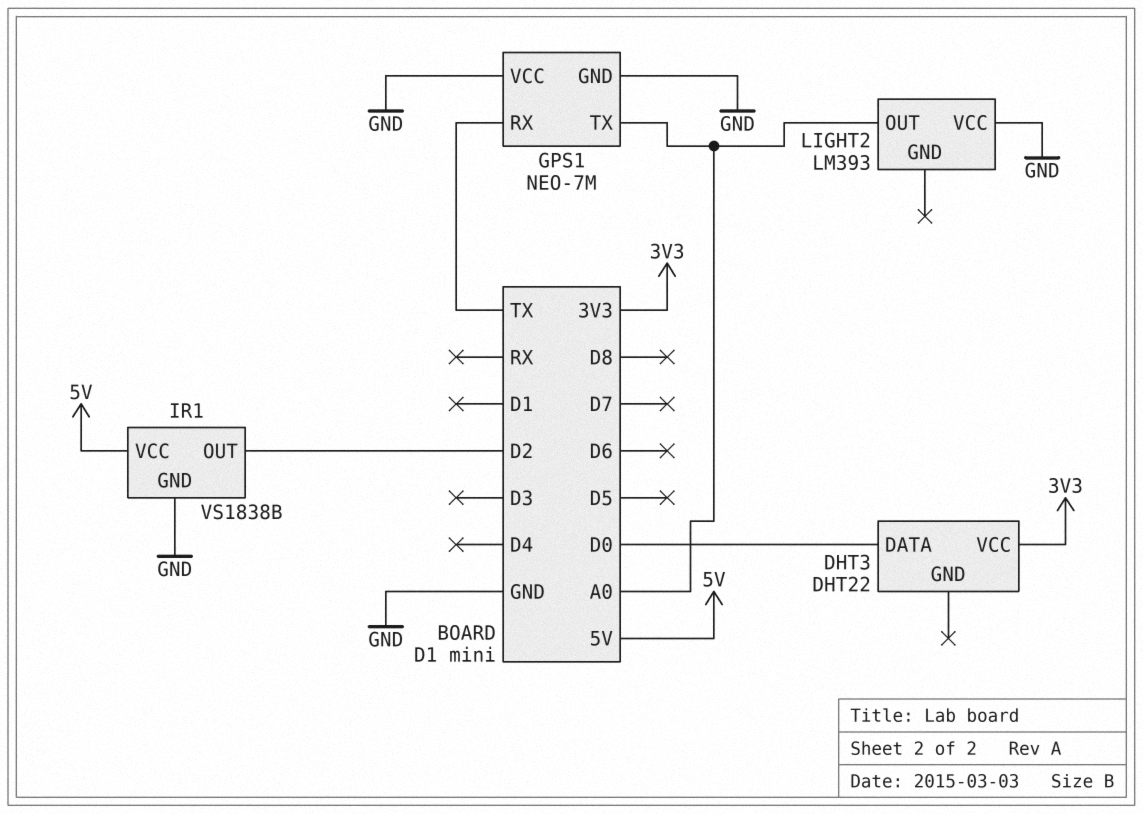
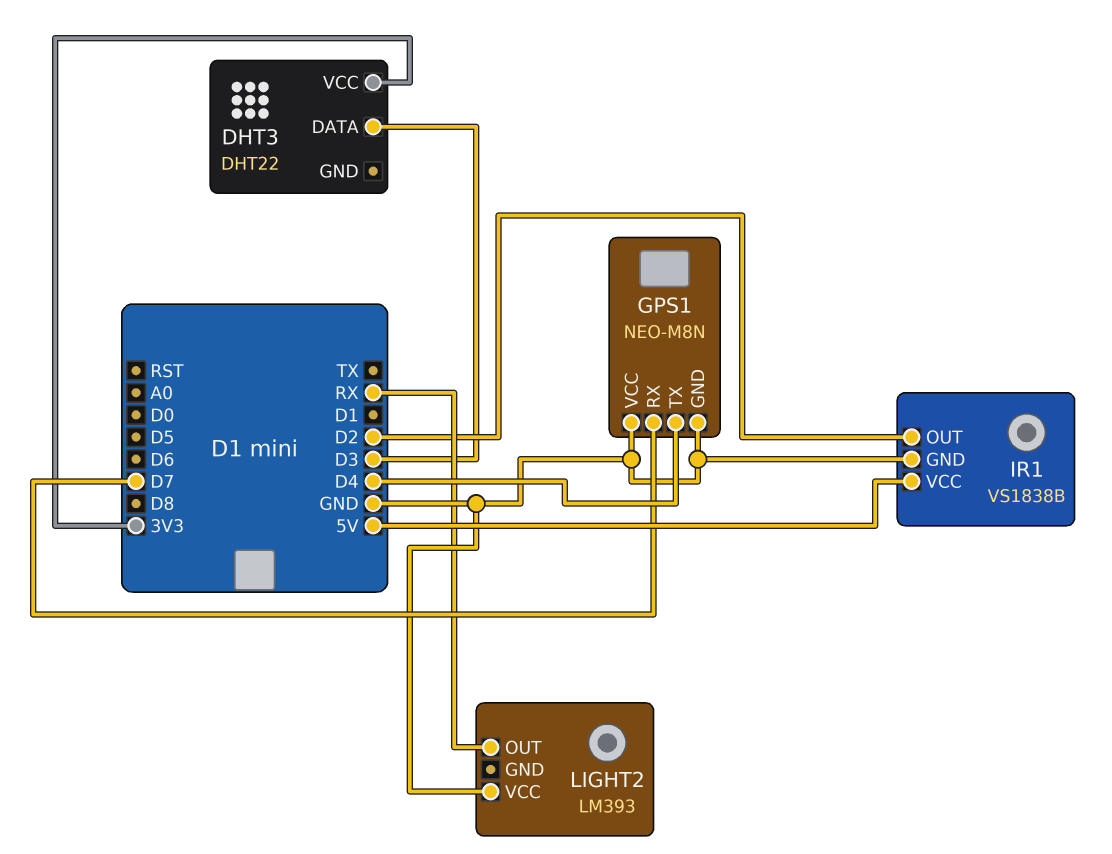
DHT3 pin DATA: D0 -> D3
GPS1: NEO-7M -> NEO-M8N
GPS1 pin RX: TX -> D7
GPS1 pin TX: A0 -> D4
LIGHT2 pin OUT: A0 -> RX

